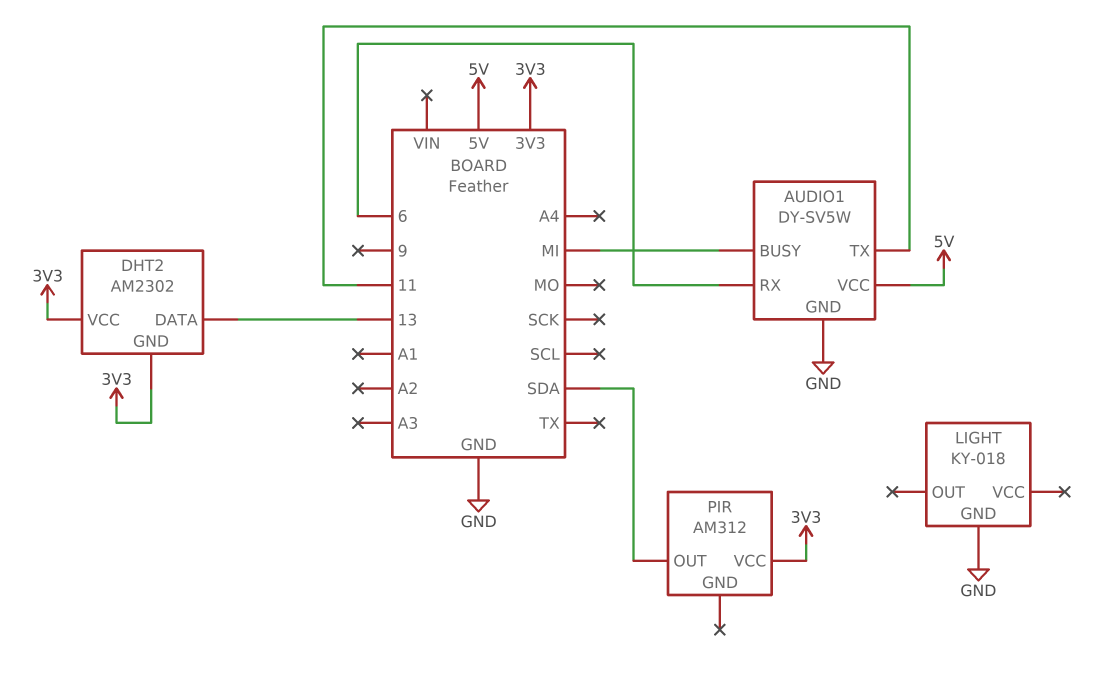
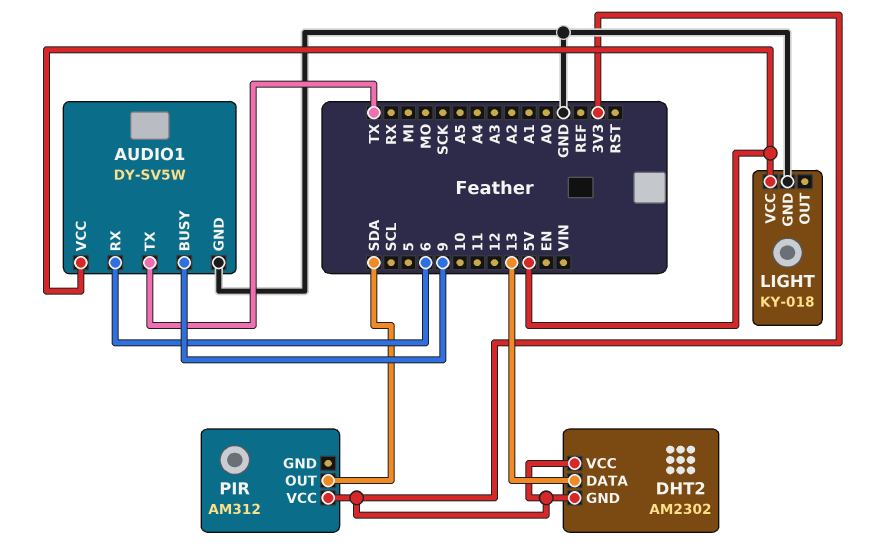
AUDIO1 pin BUSY: MI -> 9
AUDIO1 pin TX: 11 -> TX
LIGHT pin VCC: none -> 5V

